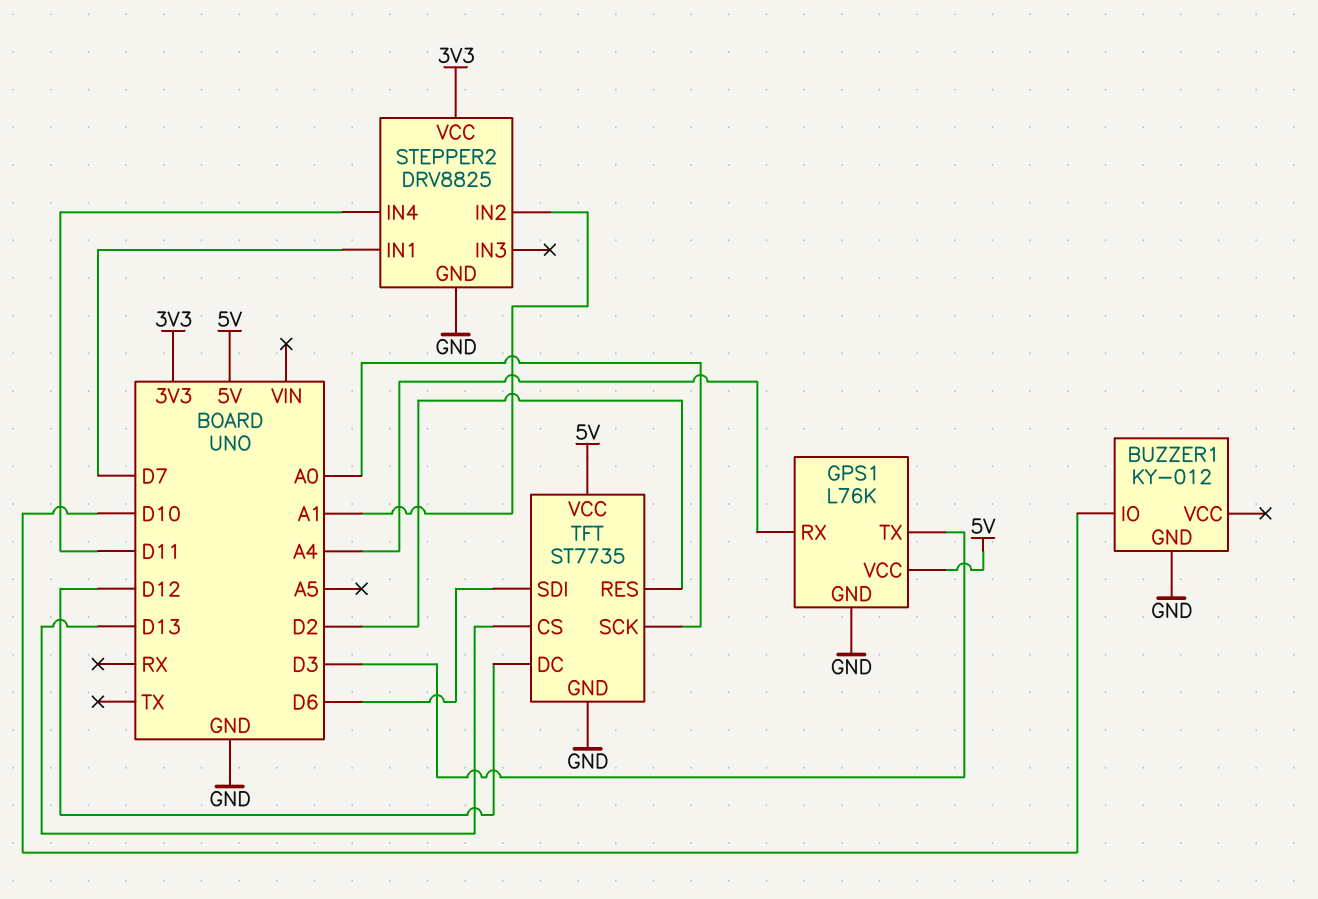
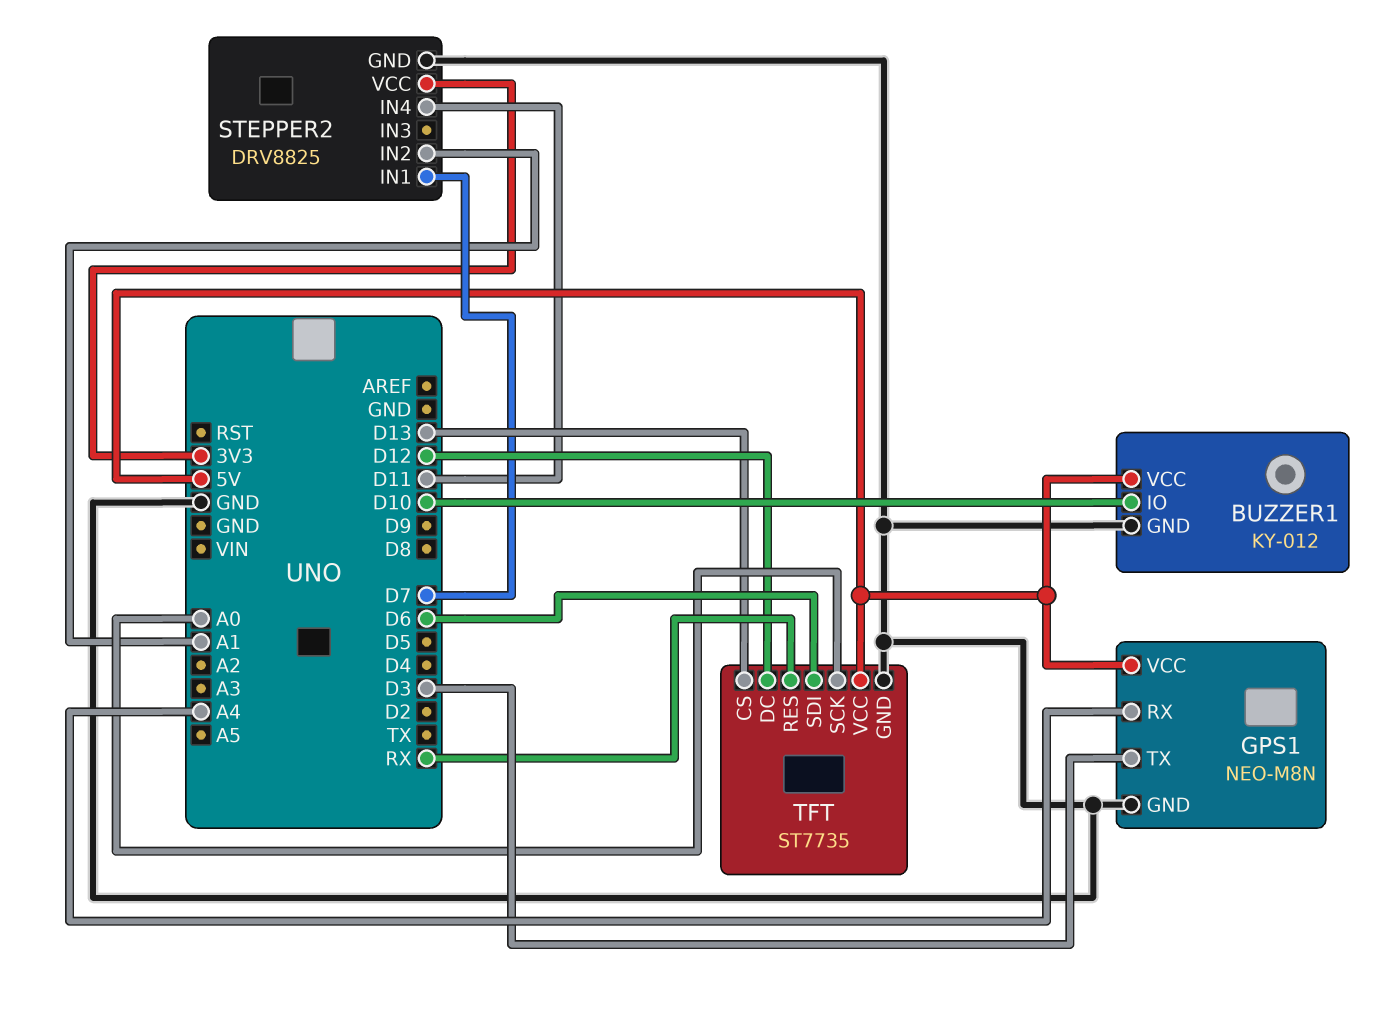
BUZZER1 pin VCC: none -> 5V
GPS1: L76K -> NEO-M8N
TFT pin RES: D2 -> RX

